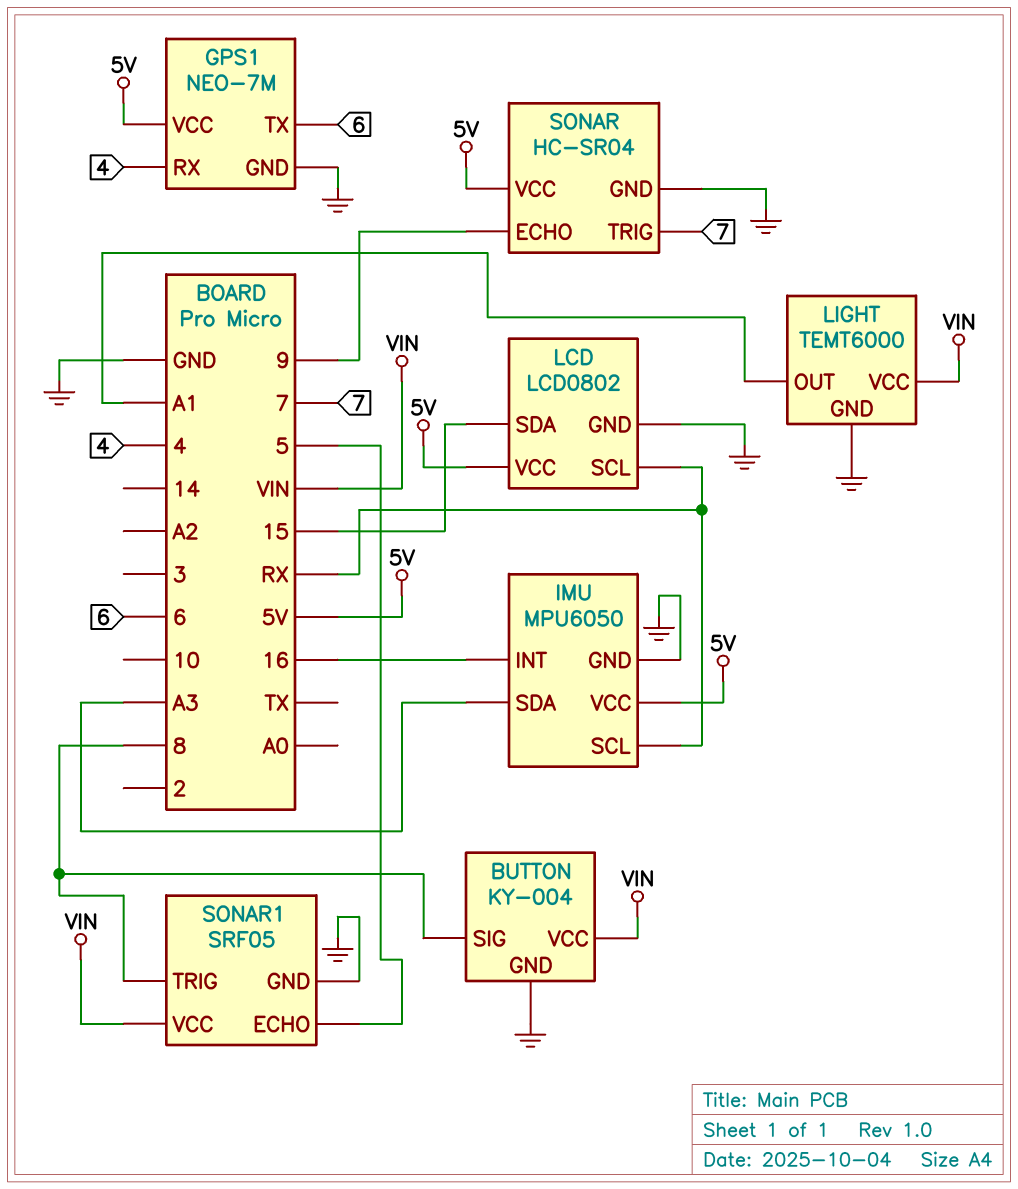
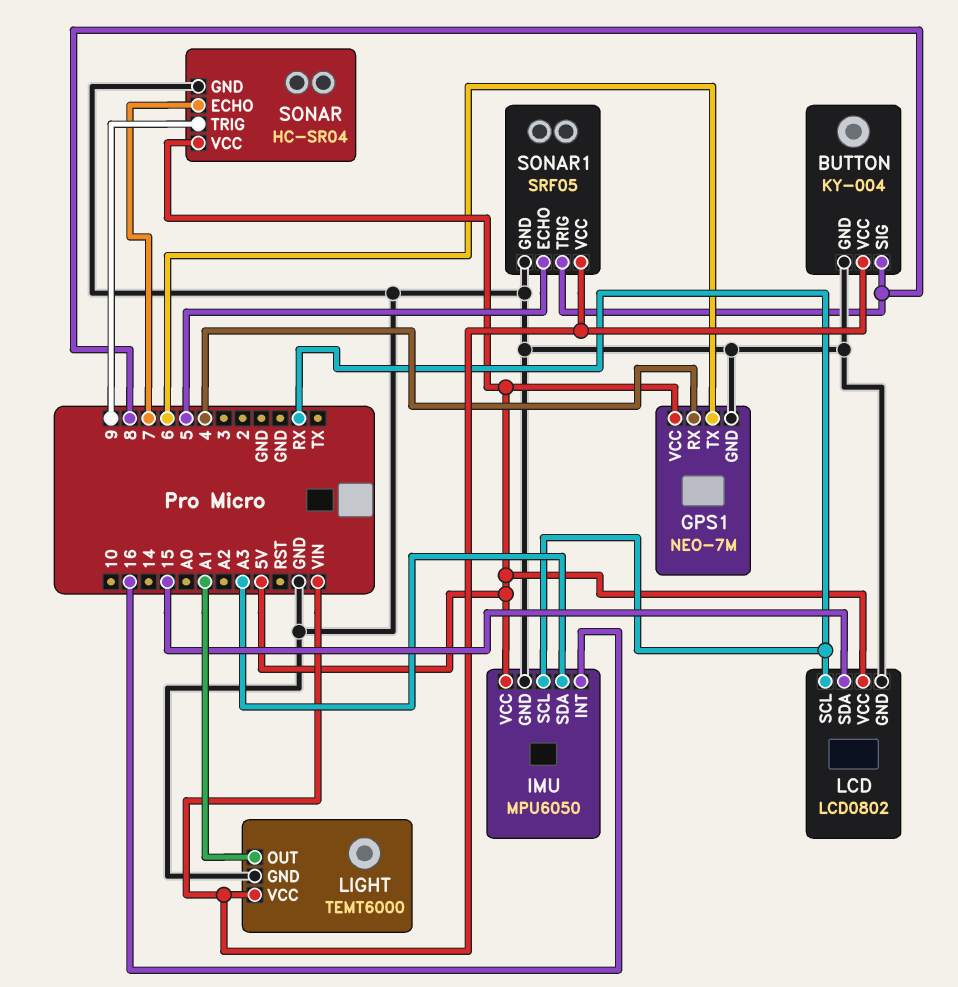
SONAR pin ECHO: 9 -> 7
SONAR pin TRIG: 7 -> 9

